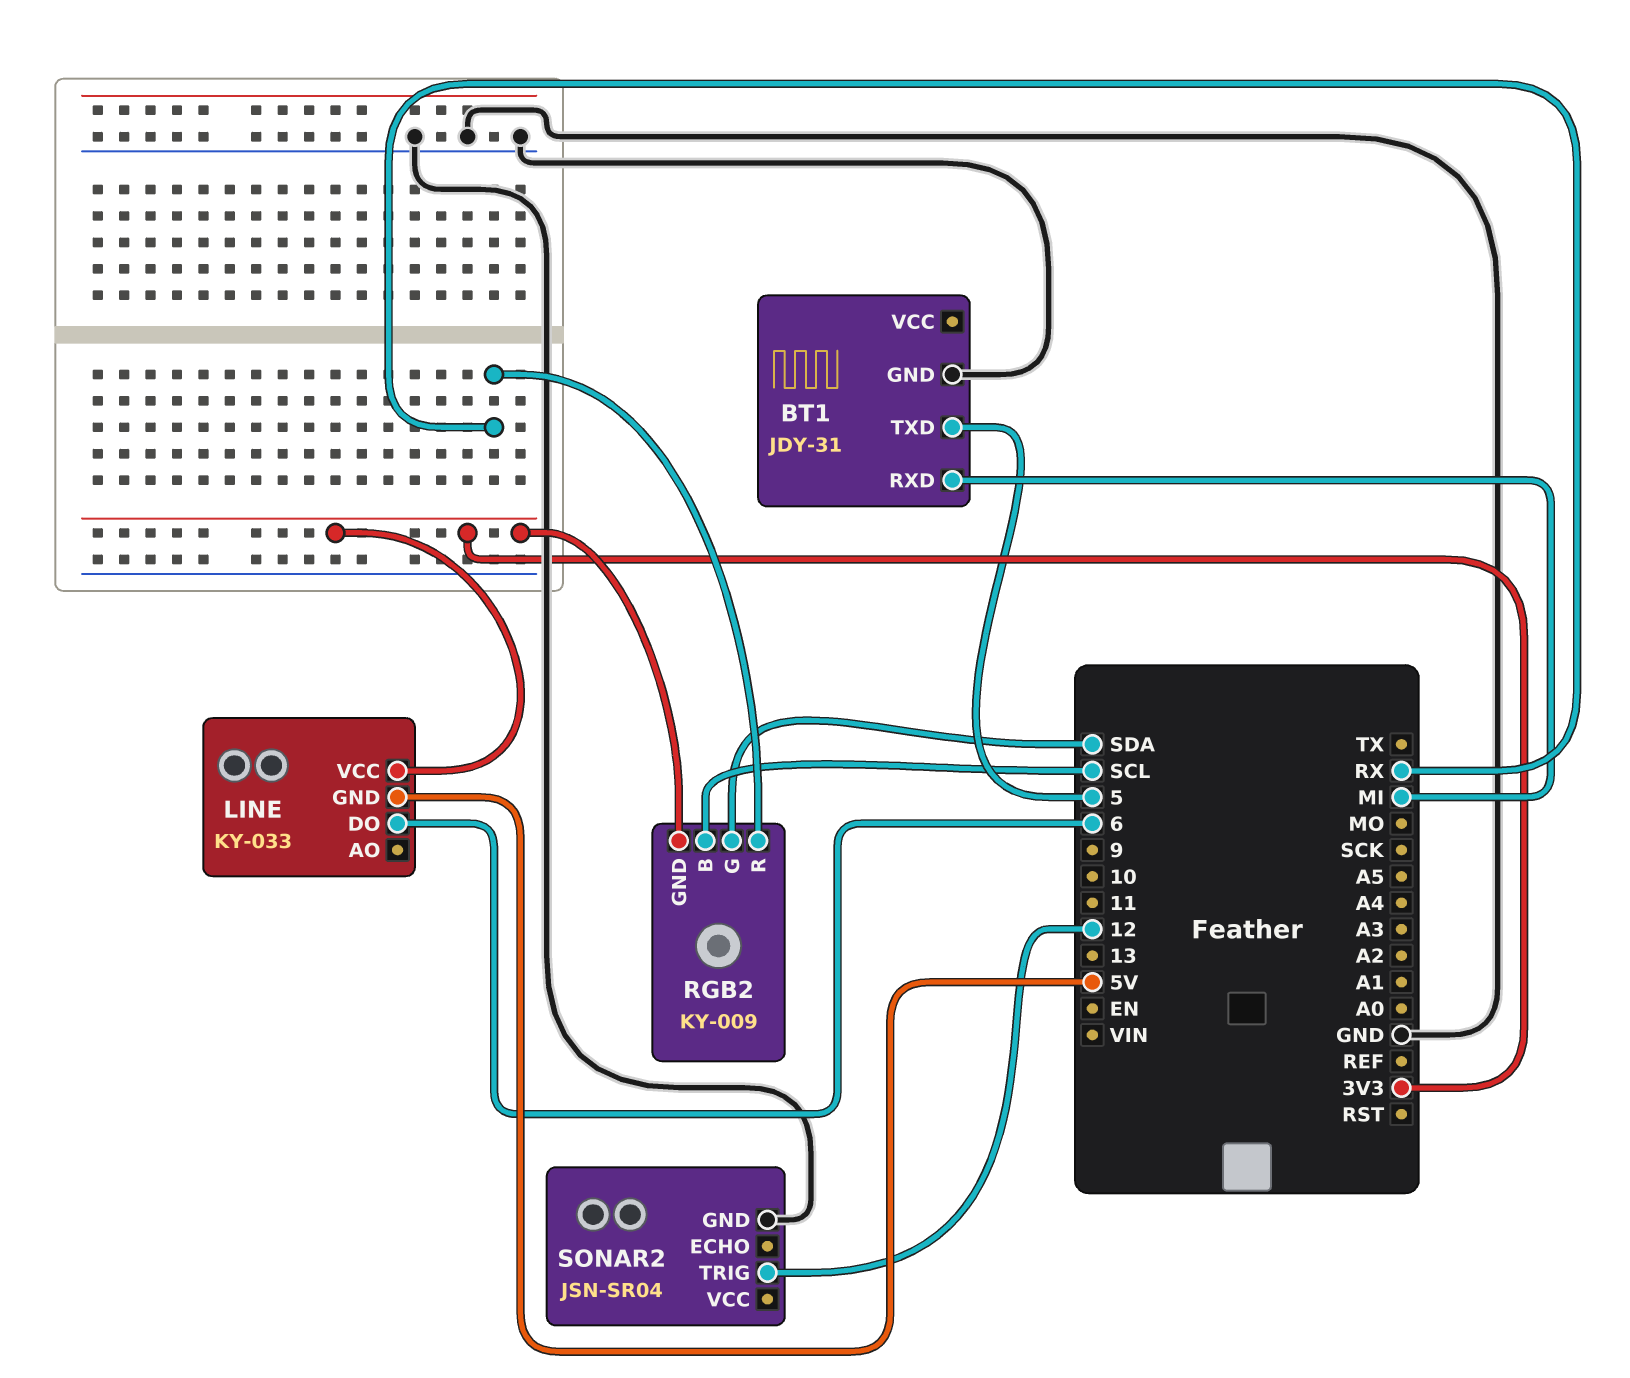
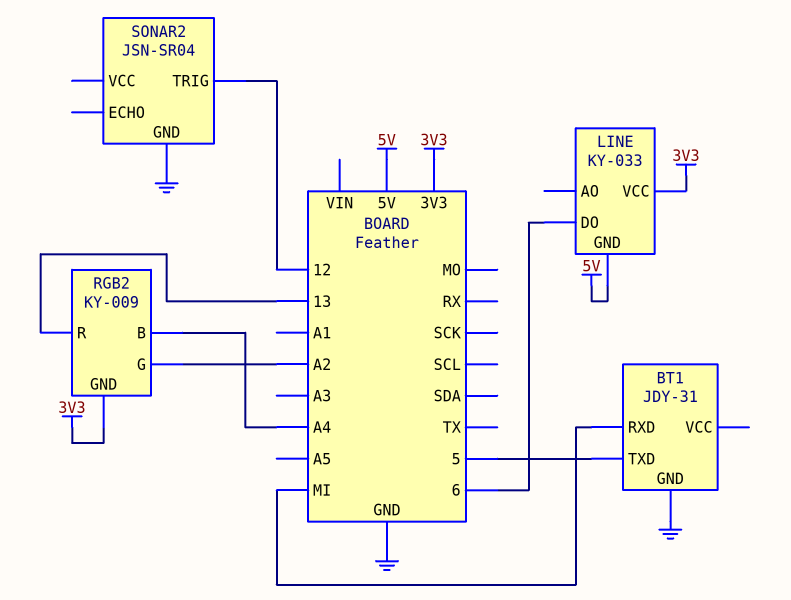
RGB2 pin B: SCL -> A4
RGB2 pin G: SDA -> A2
RGB2 pin R: RX -> 13

